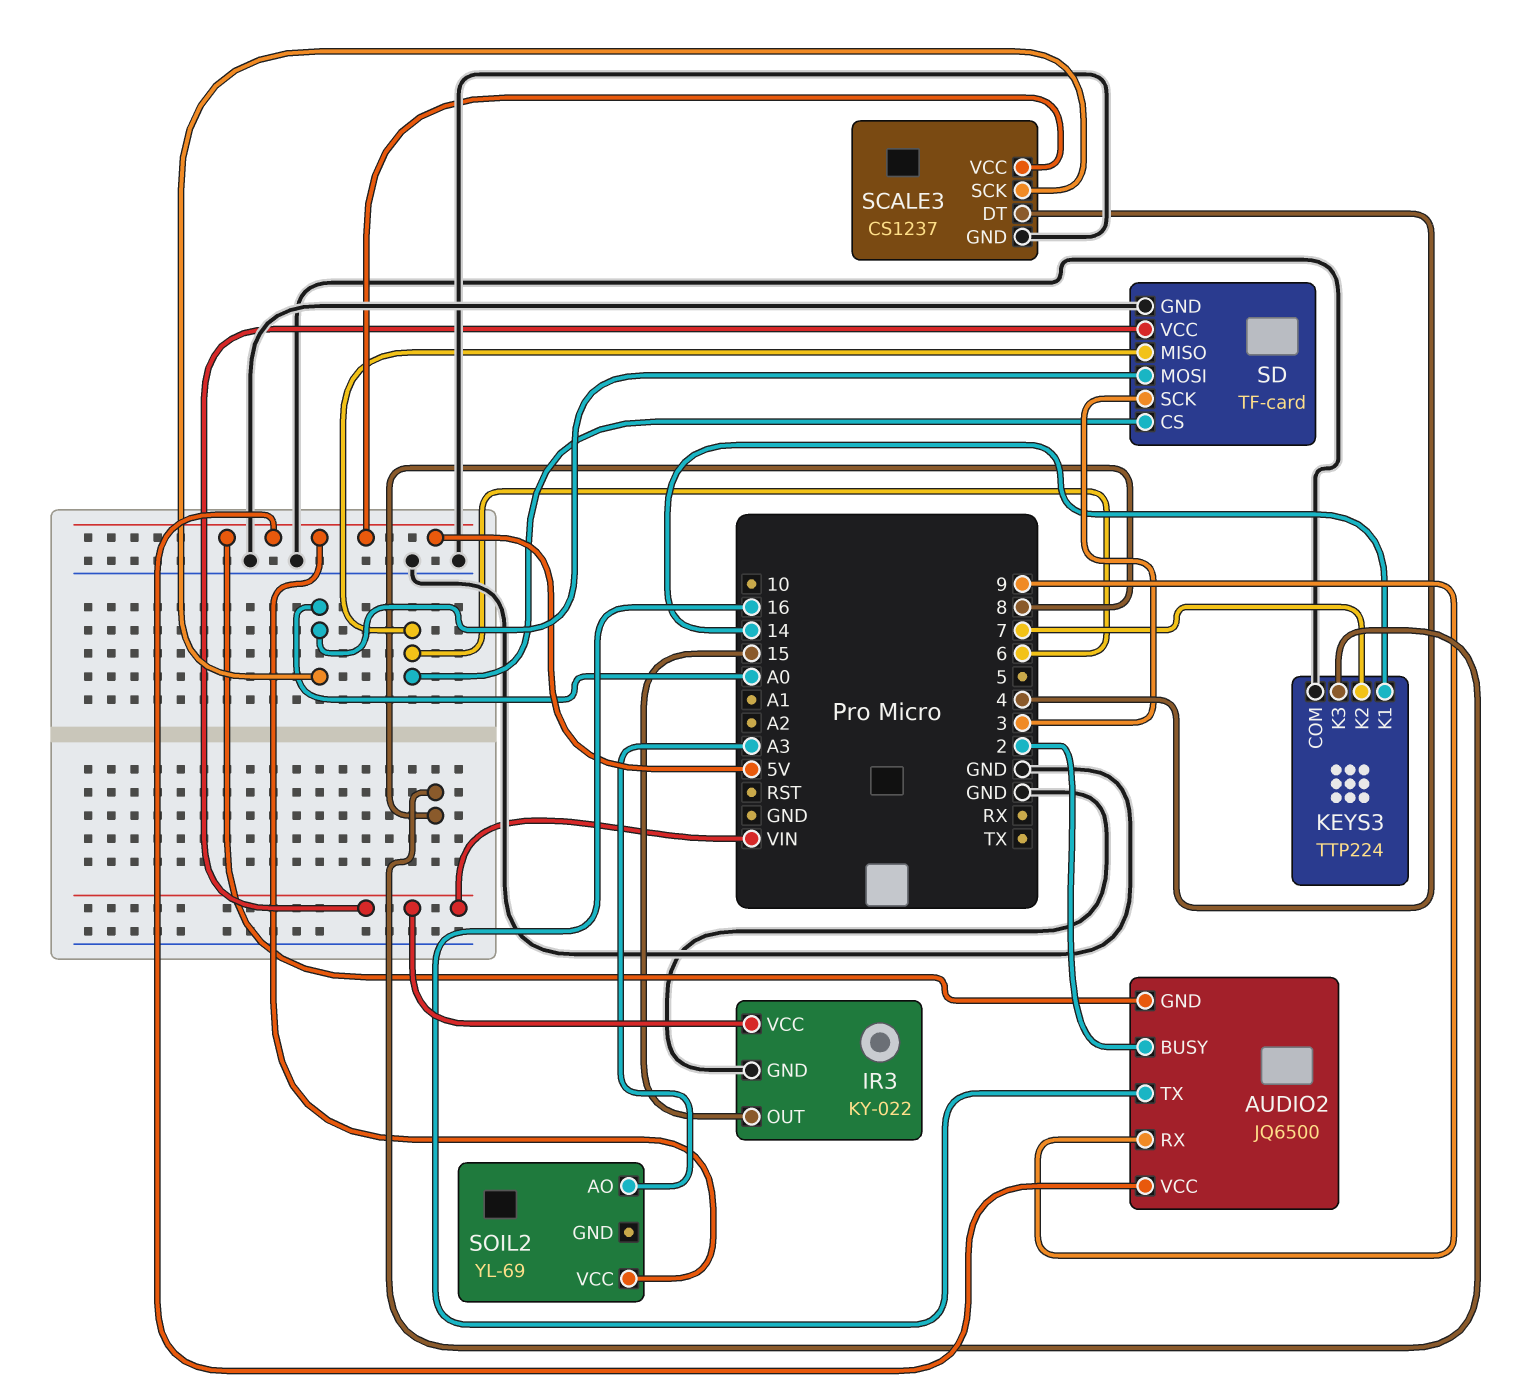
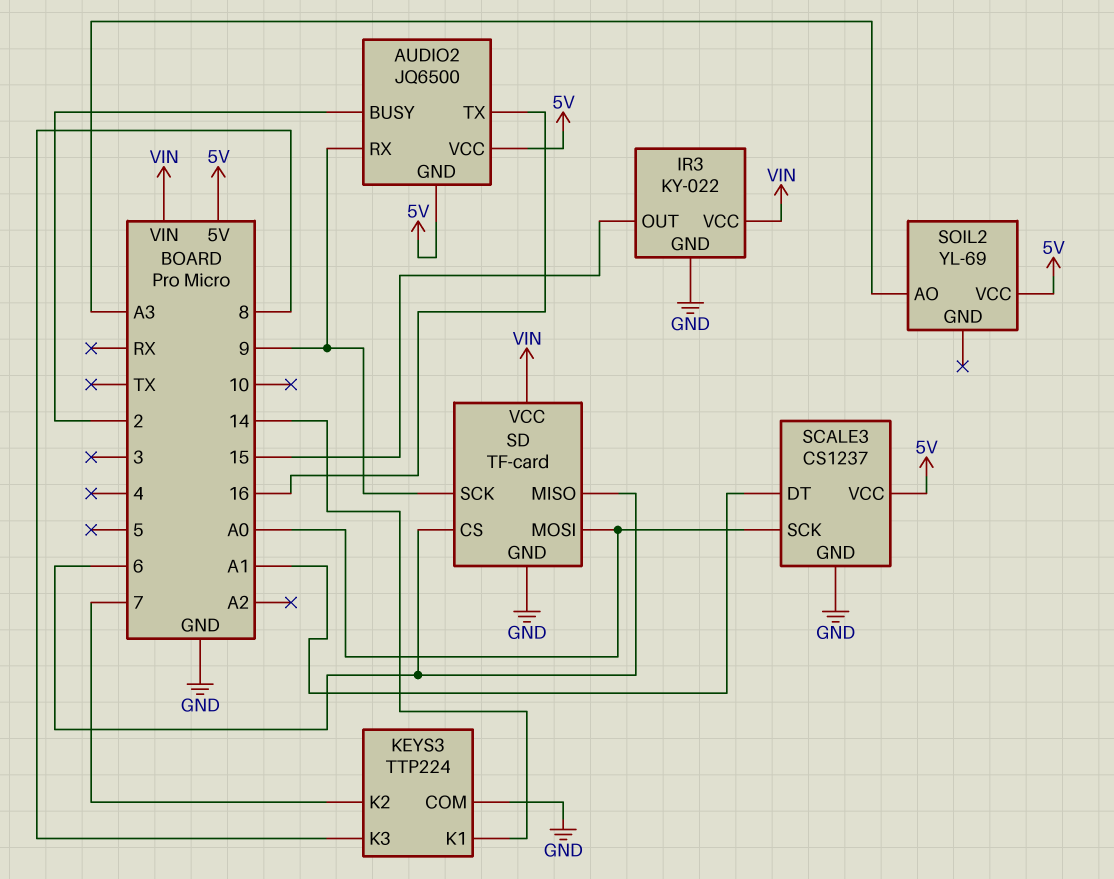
SCALE3 pin DT: 4 -> A1
SD pin SCK: 3 -> 9

